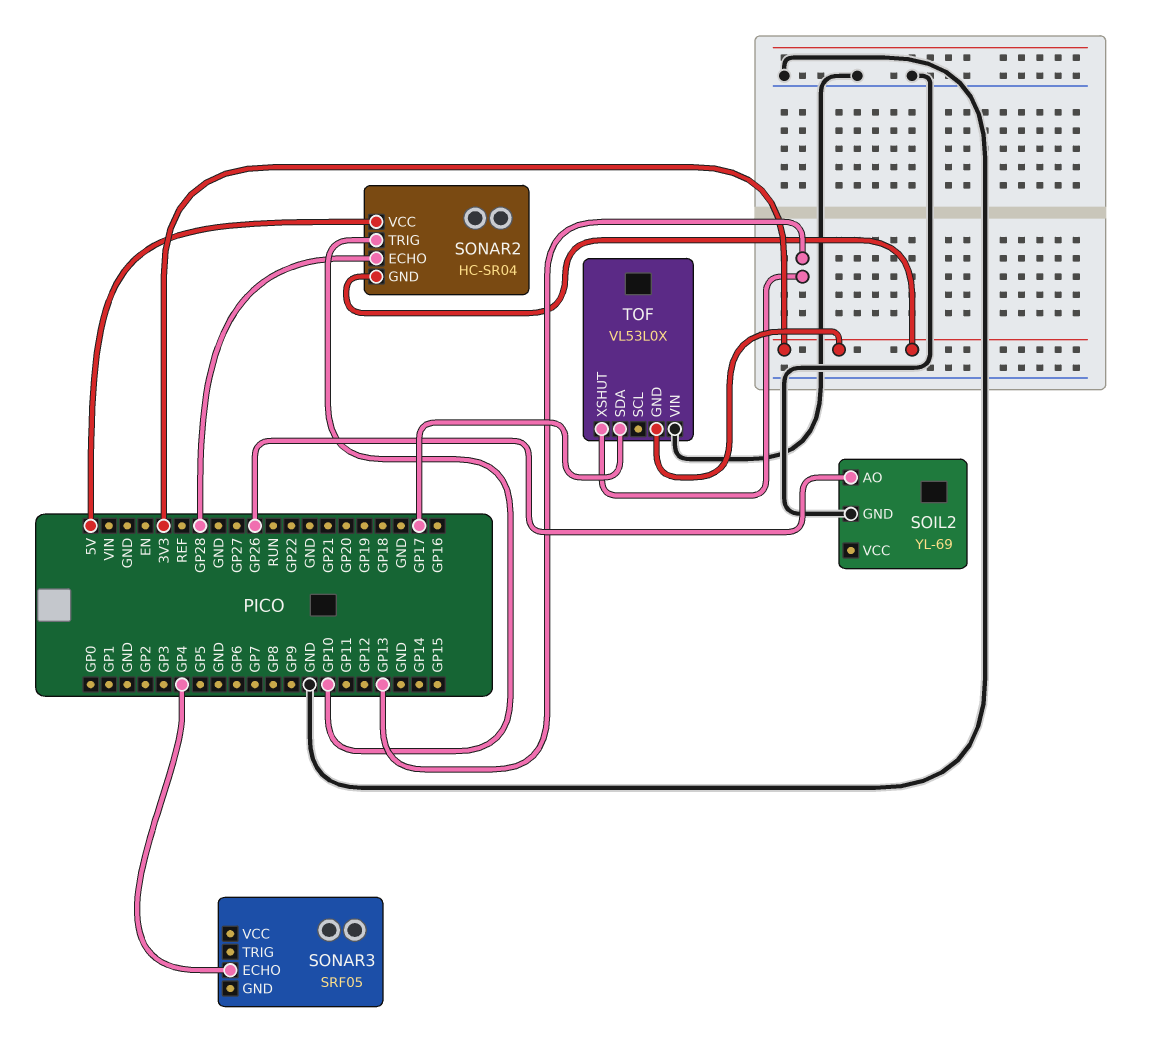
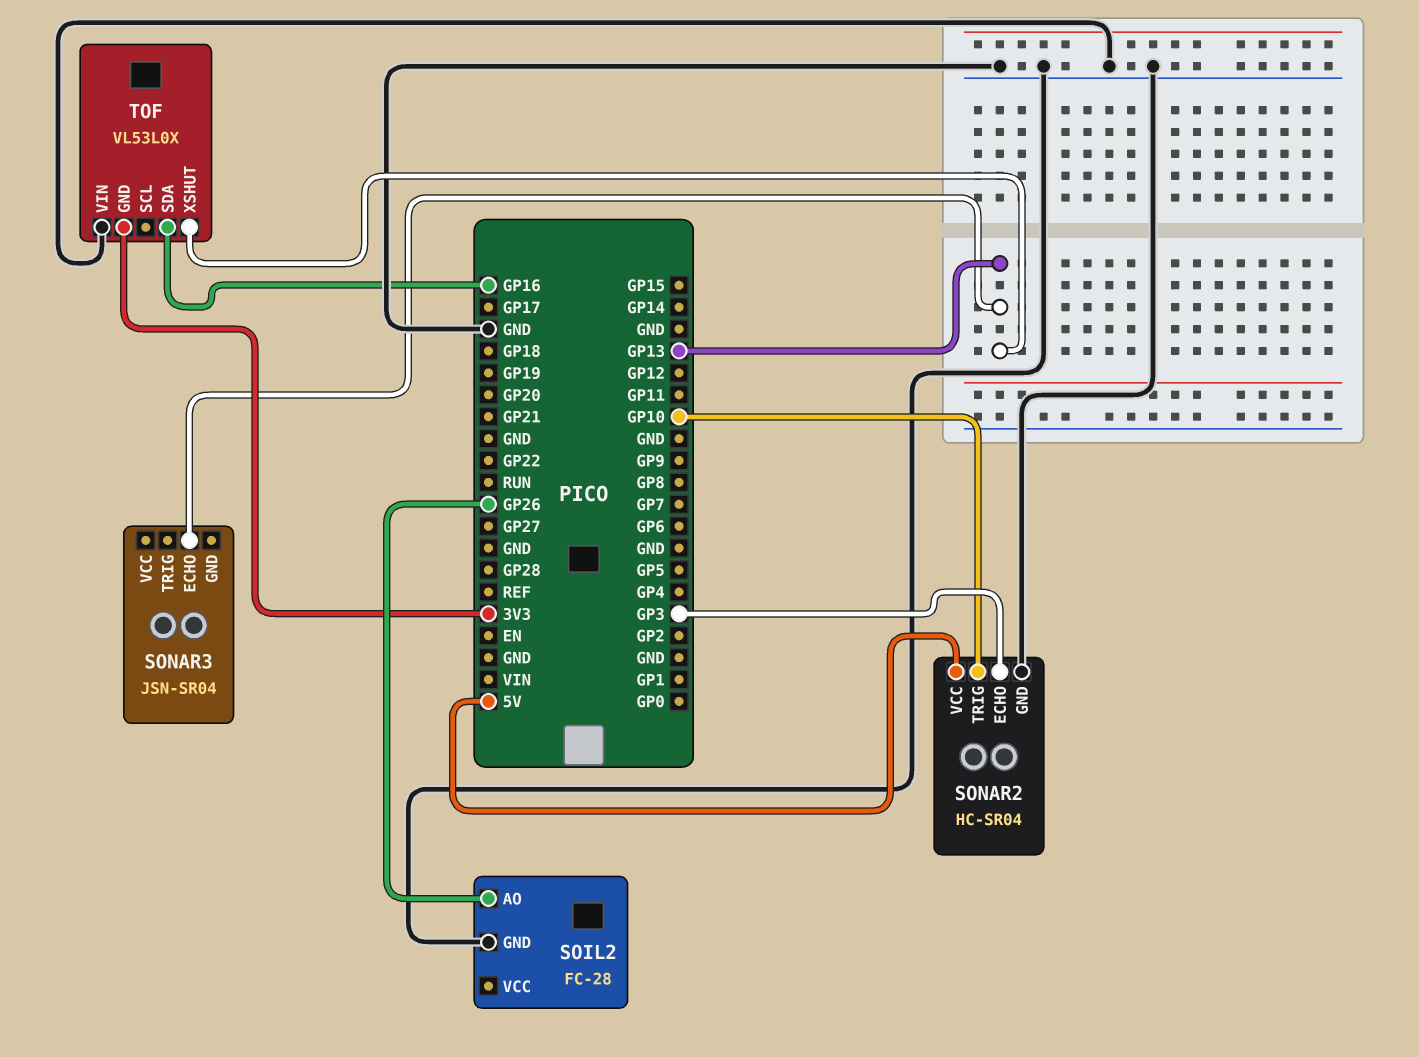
SOIL2: YL-69 -> FC-28
SONAR2 pin ECHO: GP28 -> GP3
SONAR2 pin GND: 3V3 -> GND
SONAR3: SRF05 -> JSN-SR04
SONAR3 pin ECHO: GP4 -> GP13
TOF pin SDA: GP17 -> GP16

